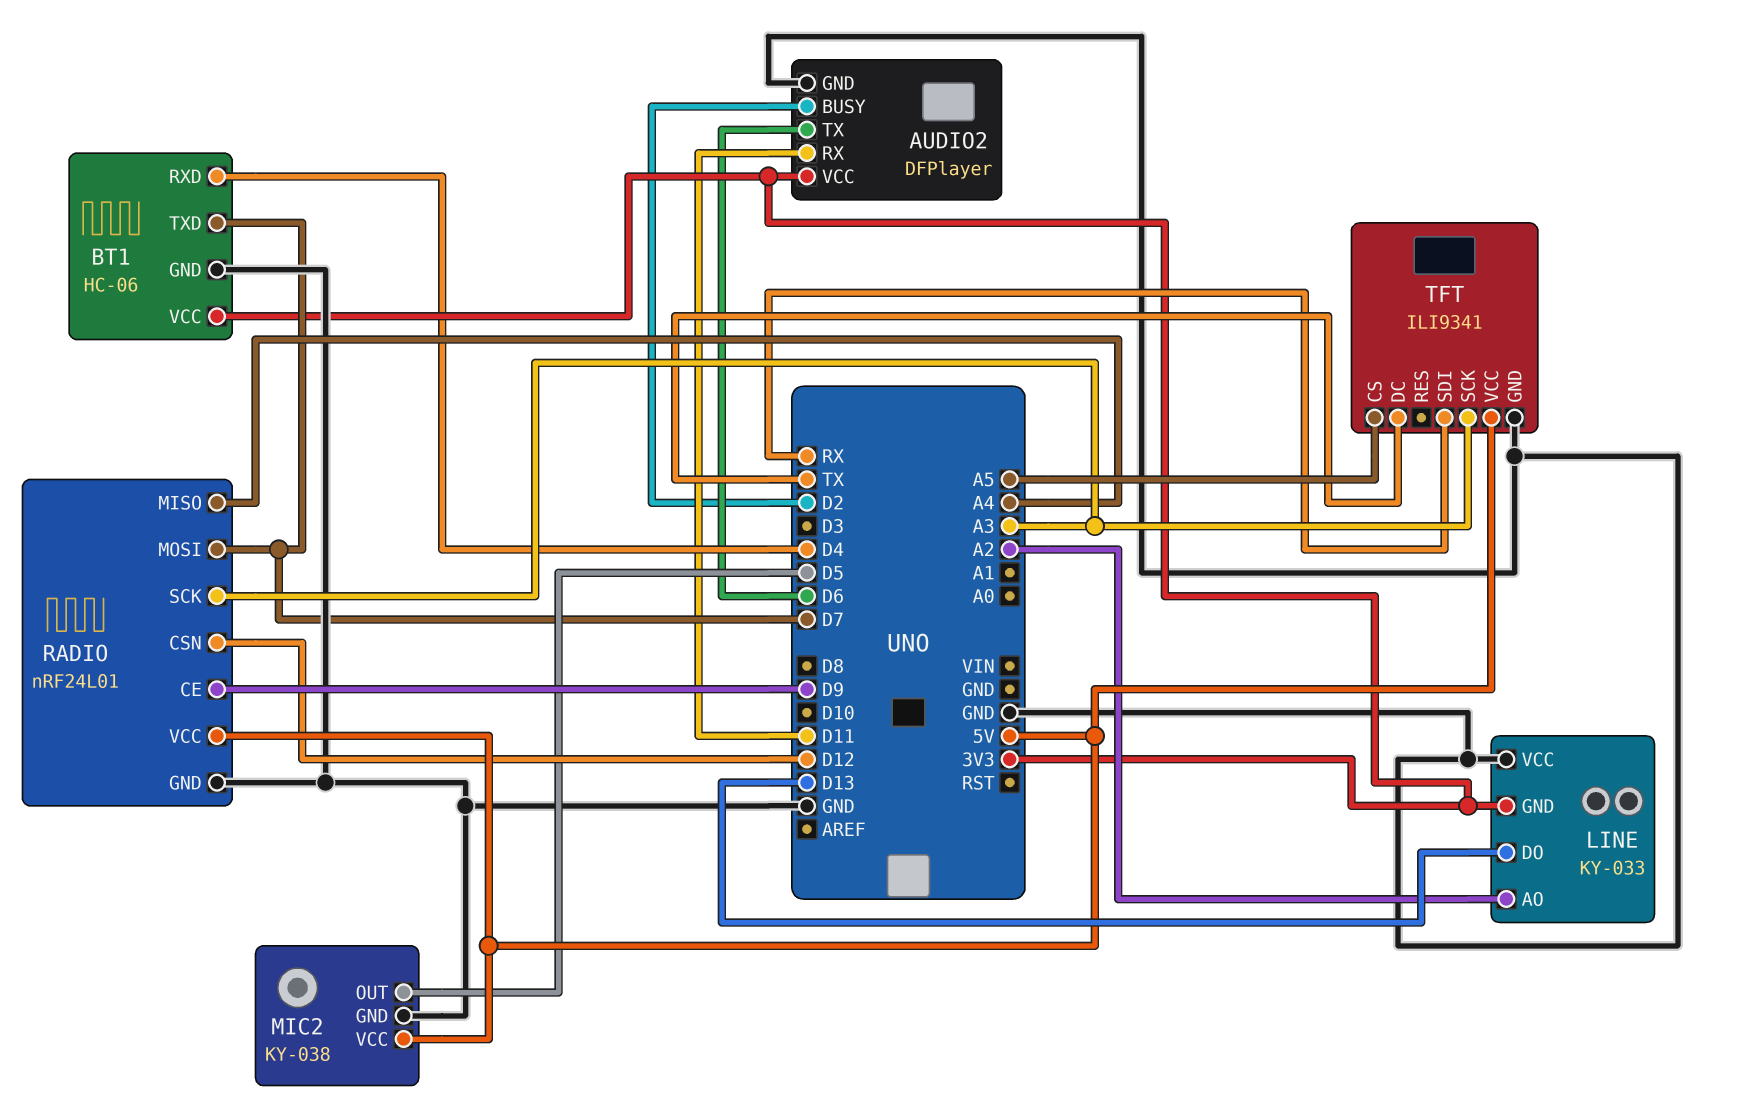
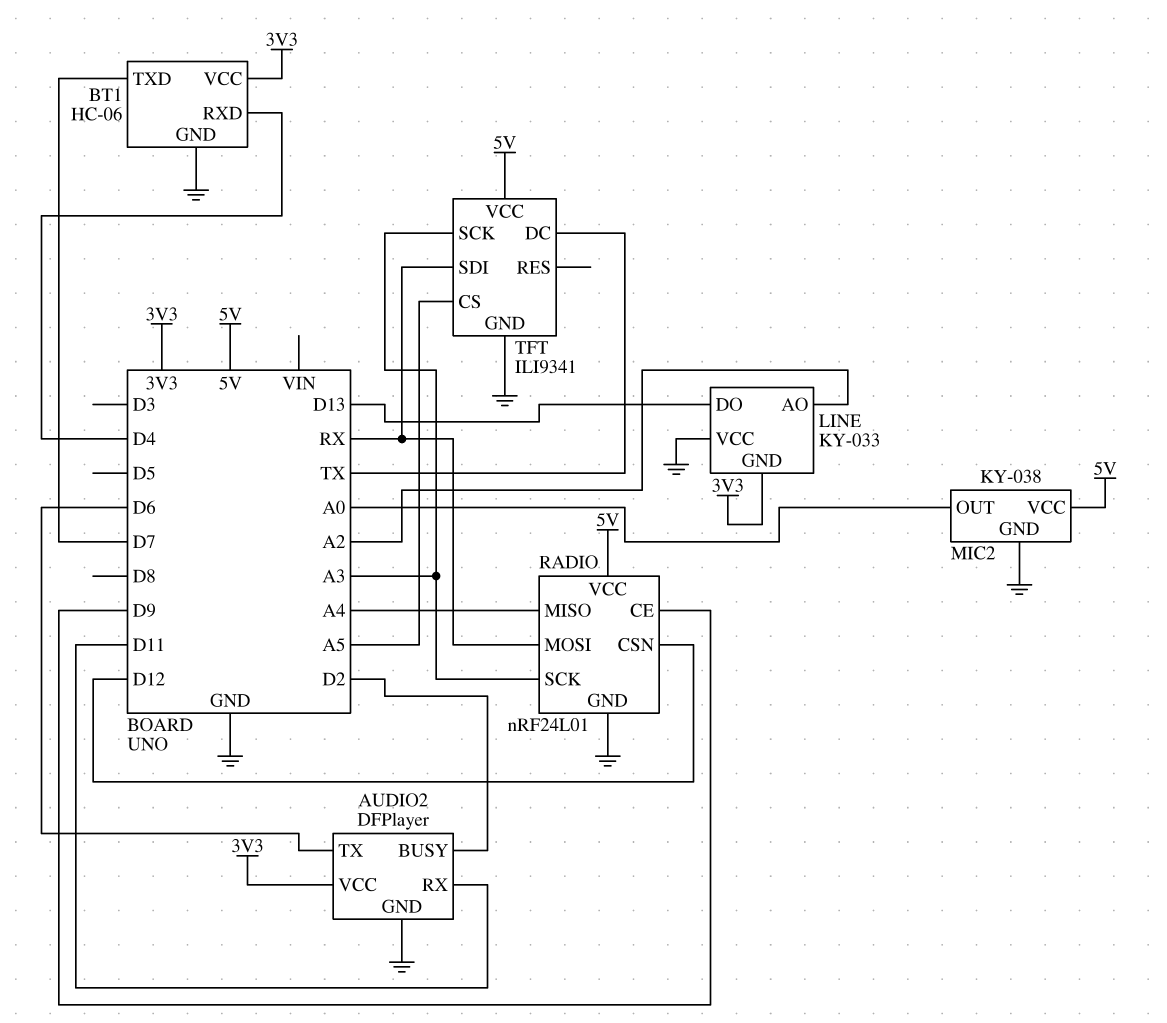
MIC2 pin OUT: D5 -> A0
RADIO pin MOSI: D7 -> RX

